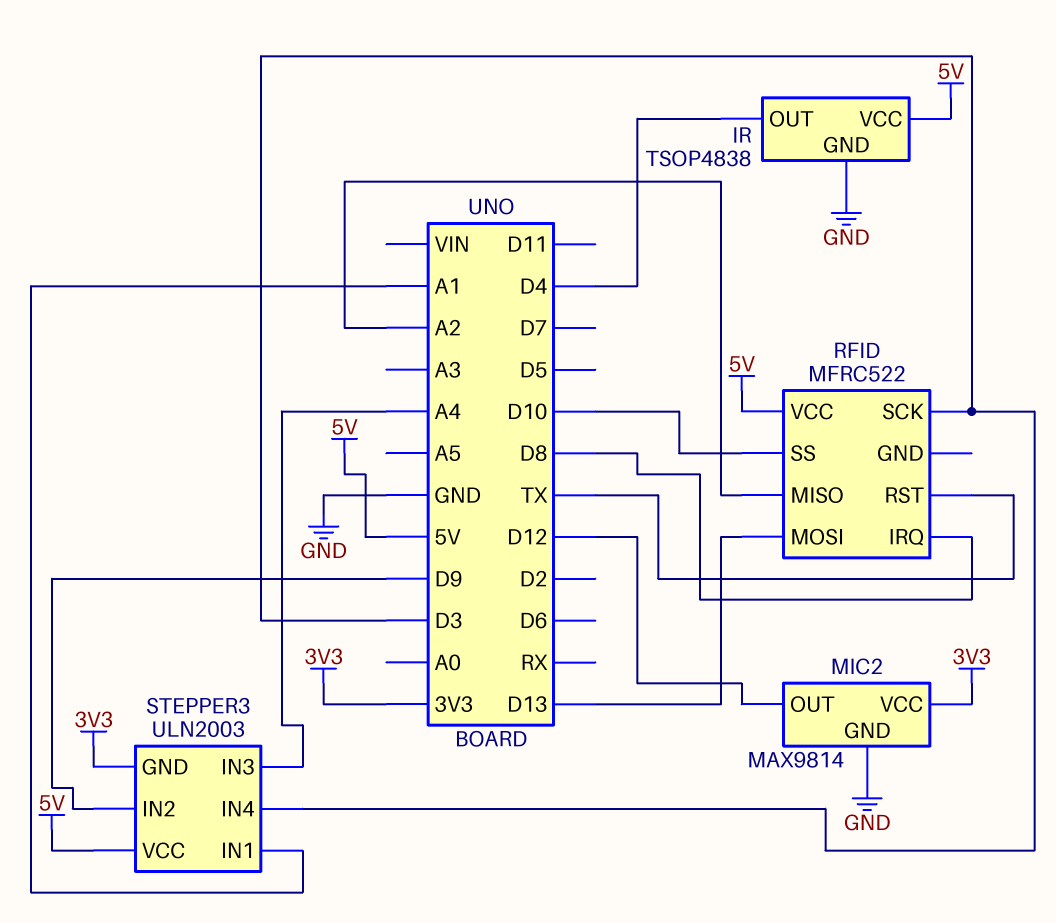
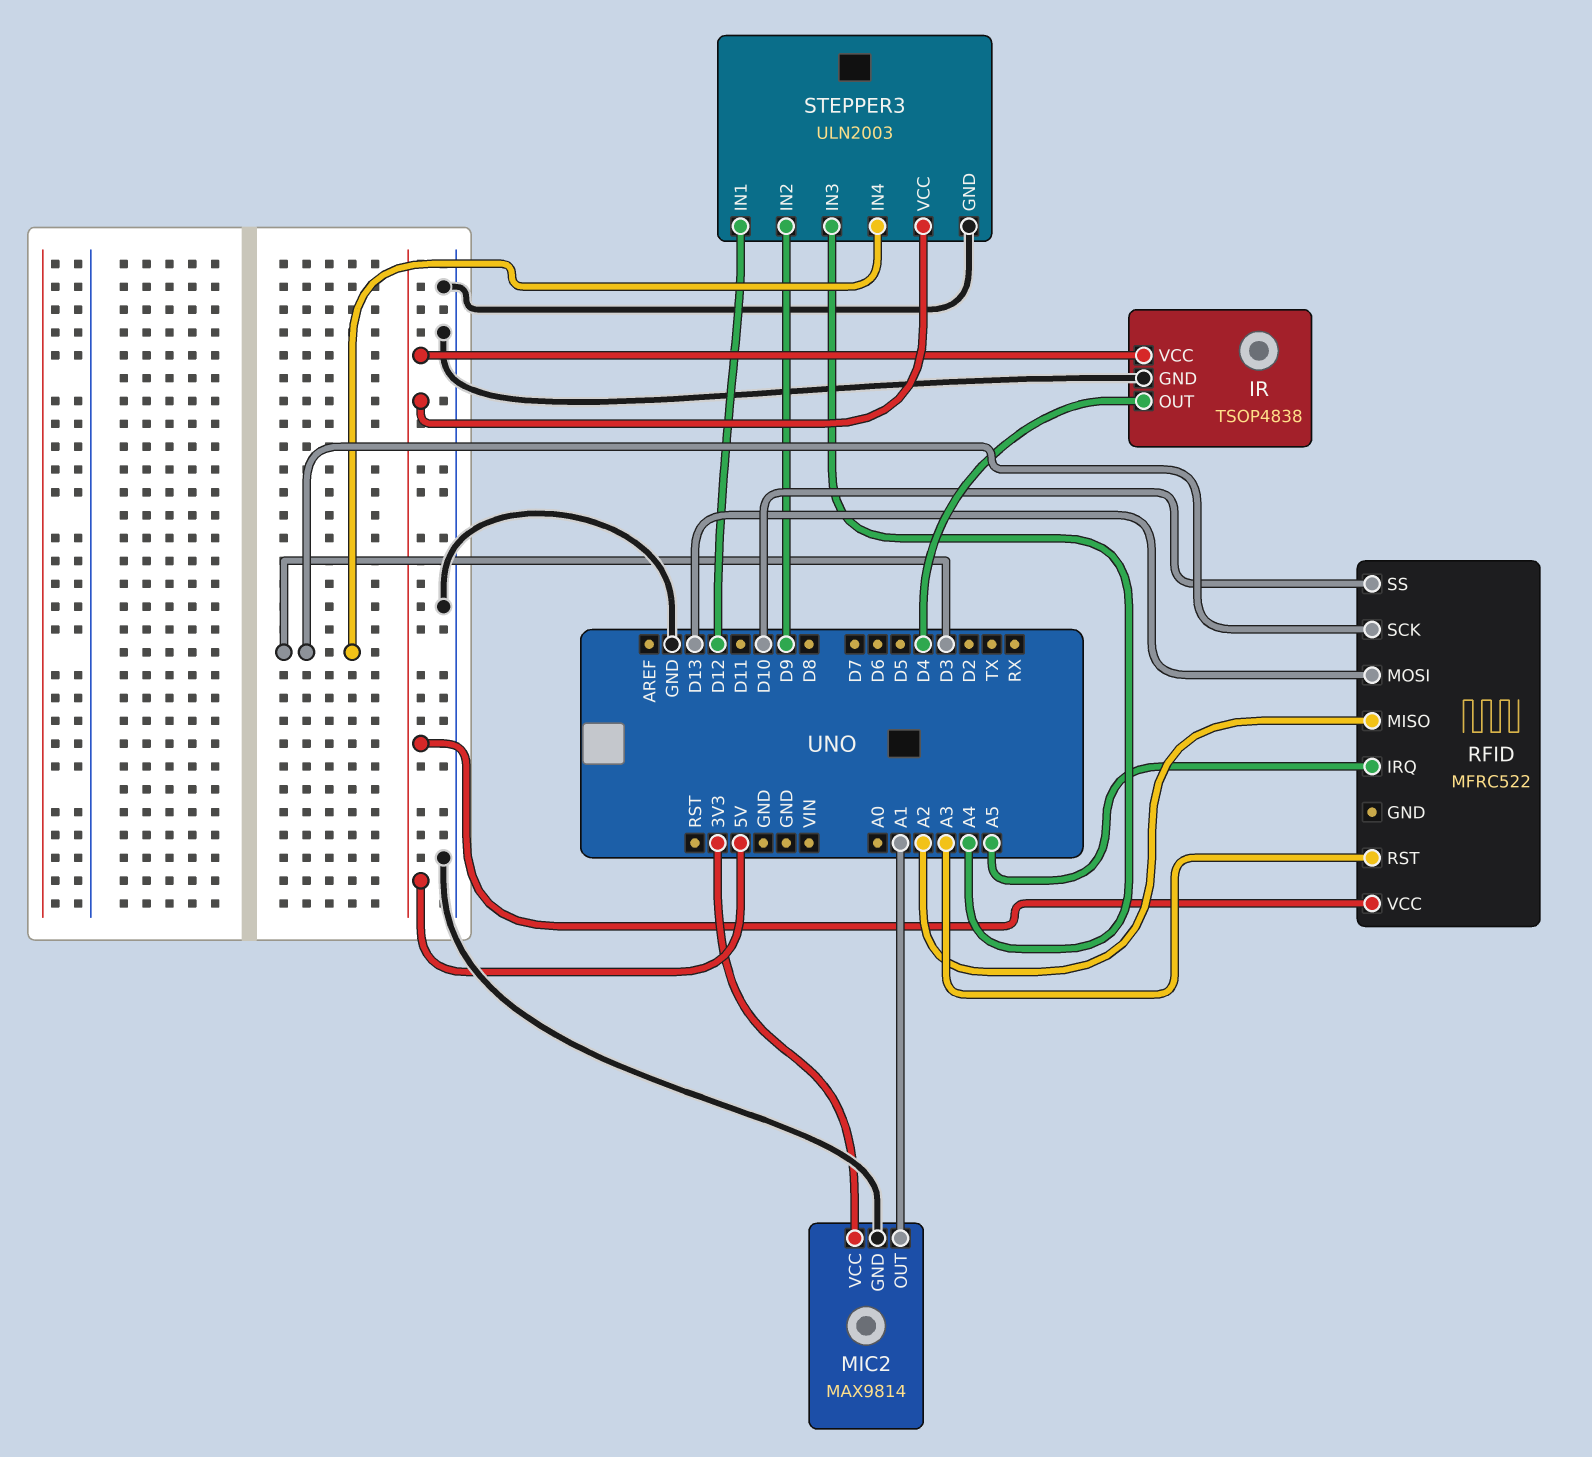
MIC2 pin OUT: D12 -> A1
RFID pin IRQ: D8 -> A5
RFID pin RST: TX -> A3
STEPPER3 pin GND: 3V3 -> GND
STEPPER3 pin IN1: A1 -> D12

